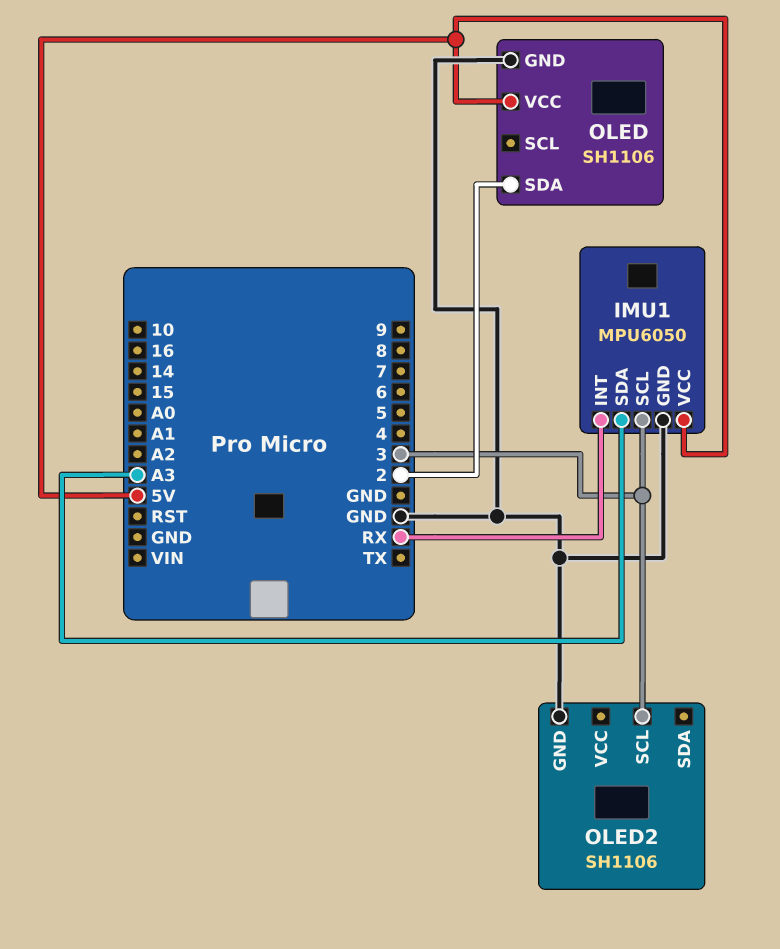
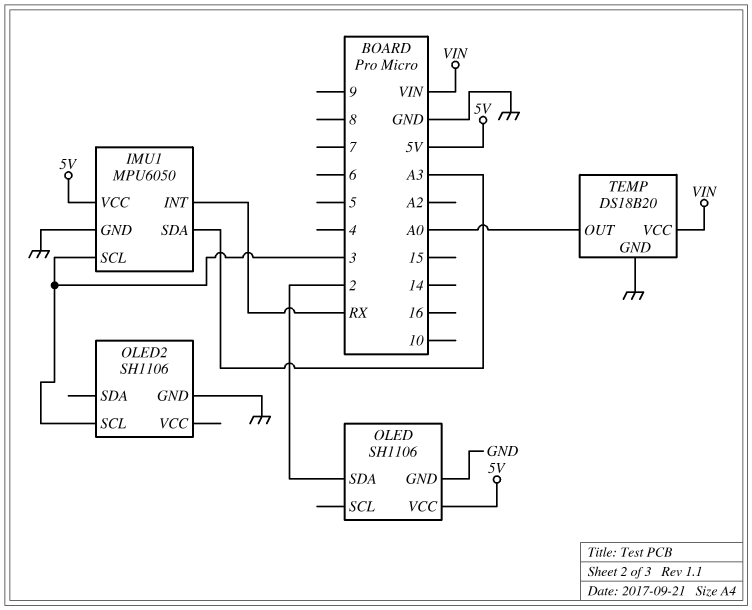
TEMP: none -> DS18B20
TEMP pin GND: none -> GND
TEMP pin OUT: none -> A0
TEMP pin VCC: none -> VIN

